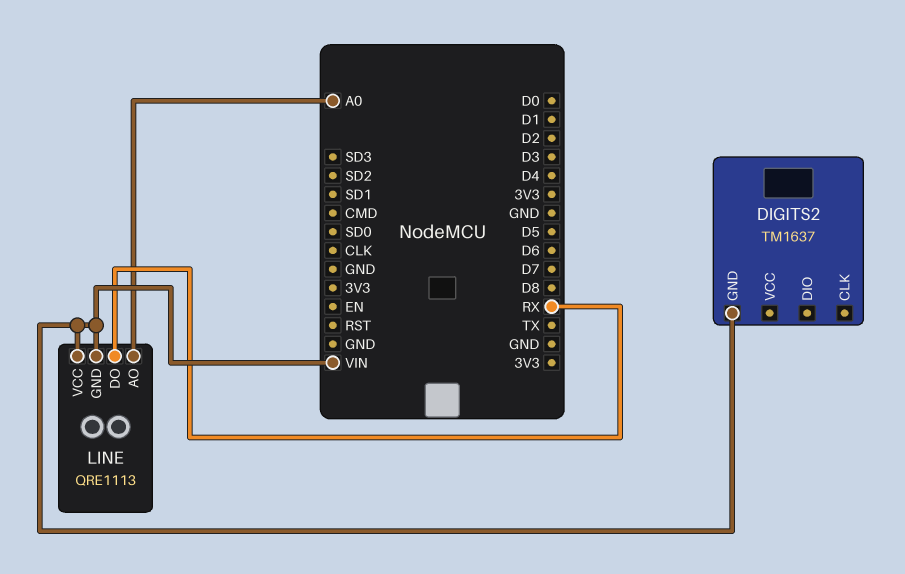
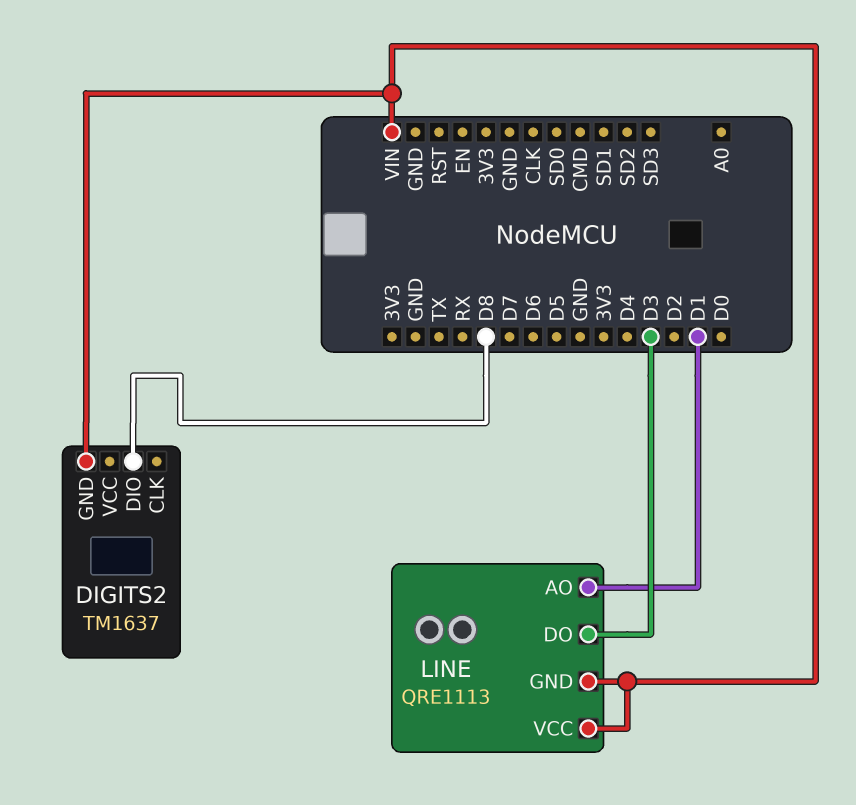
DIGITS2 pin DIO: none -> D8
LINE pin AO: A0 -> D1
LINE pin DO: RX -> D3

